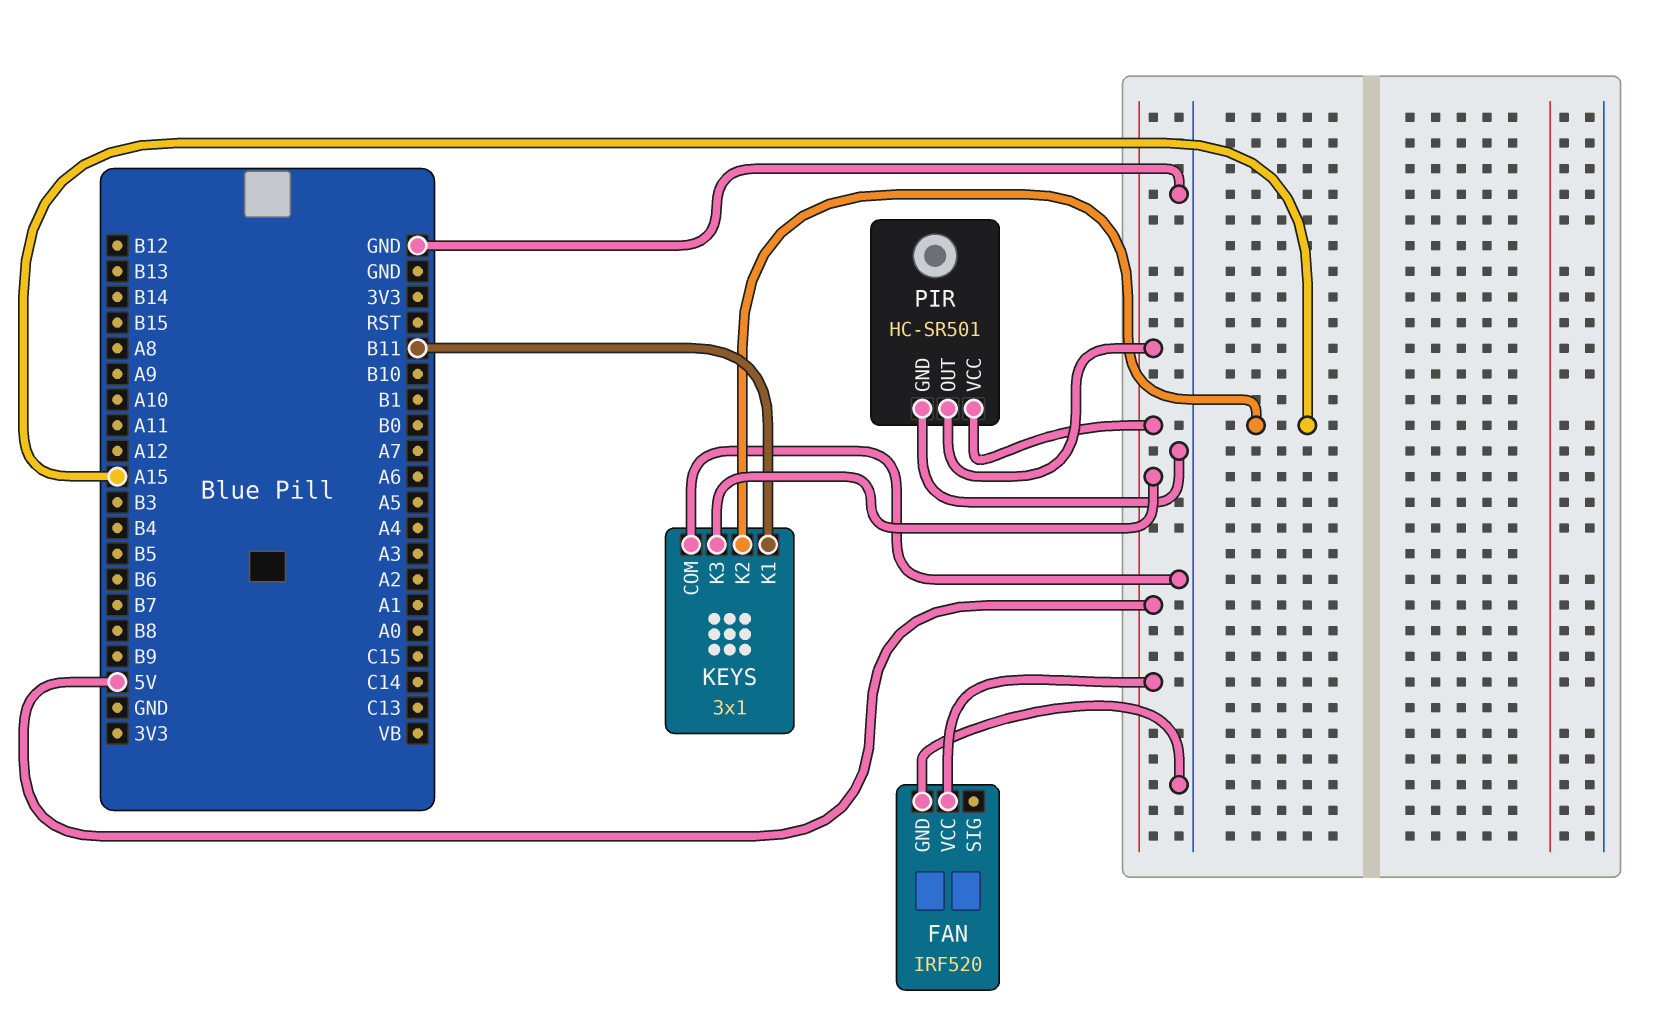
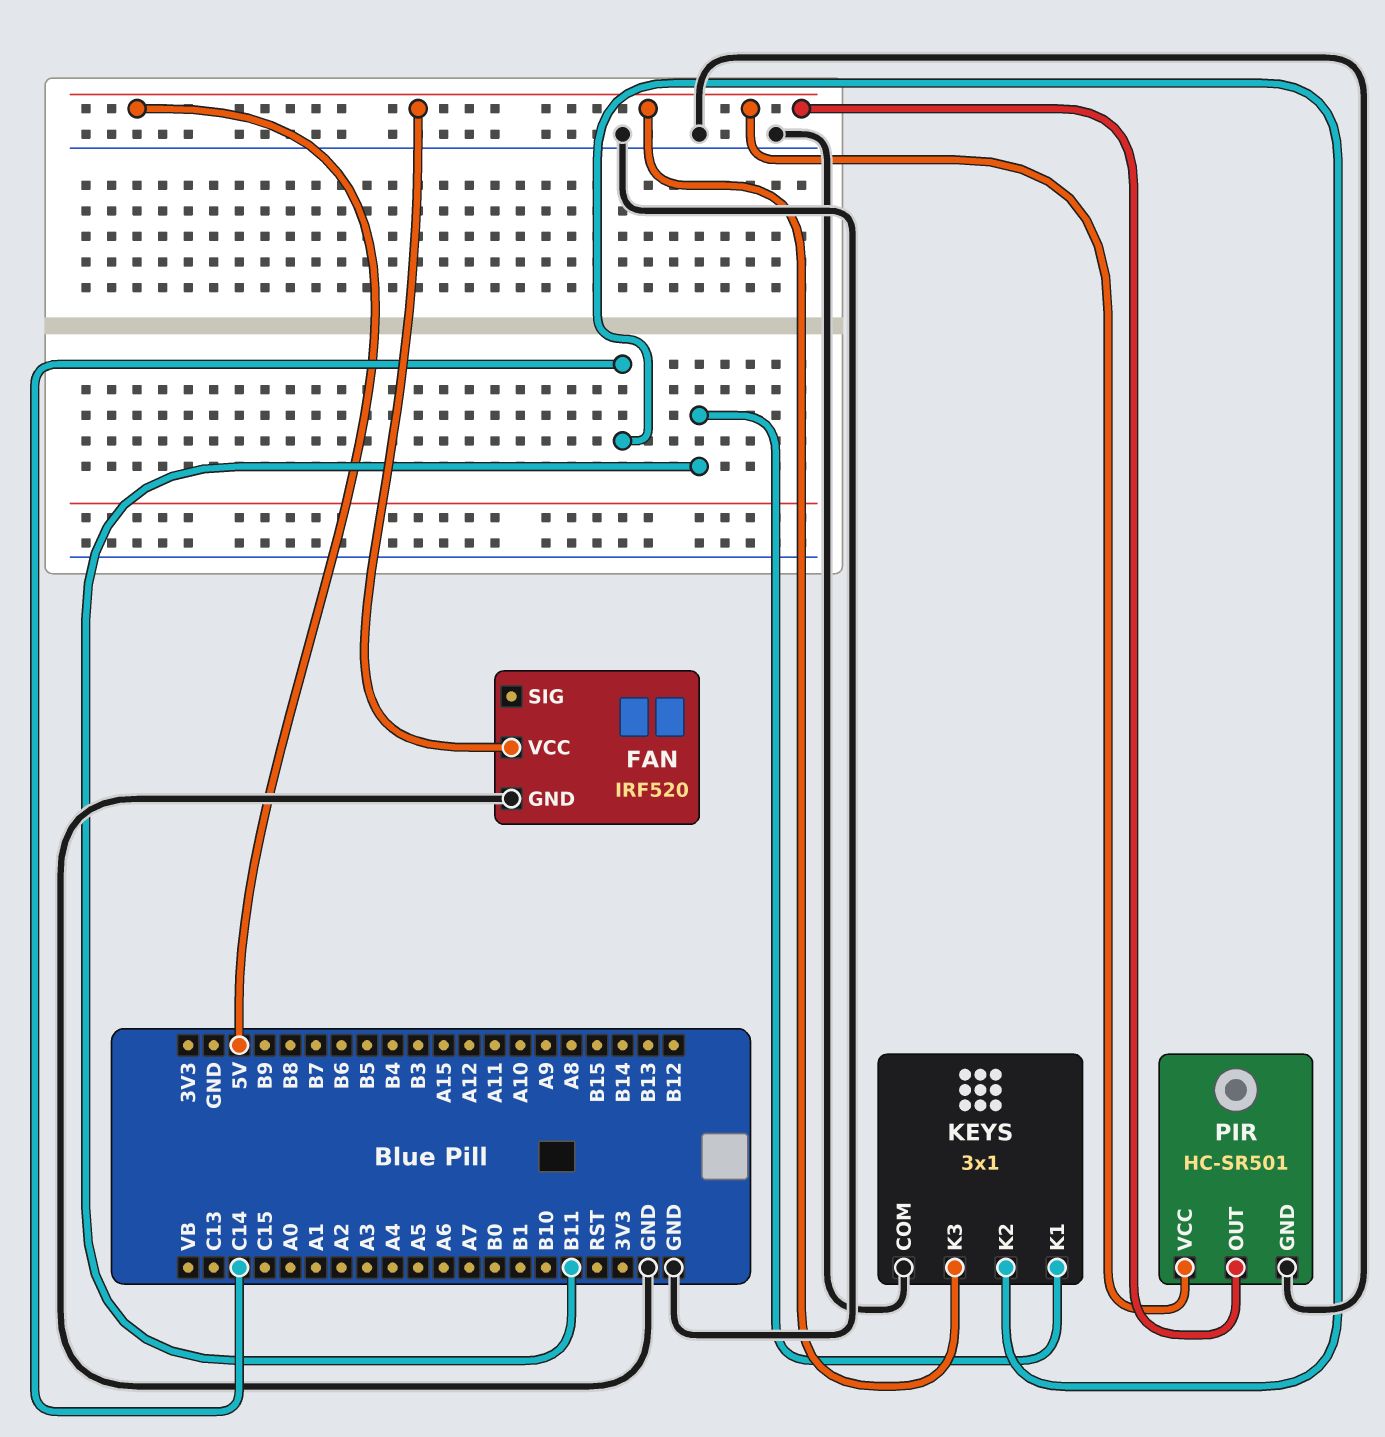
KEYS pin K2: A15 -> C14

